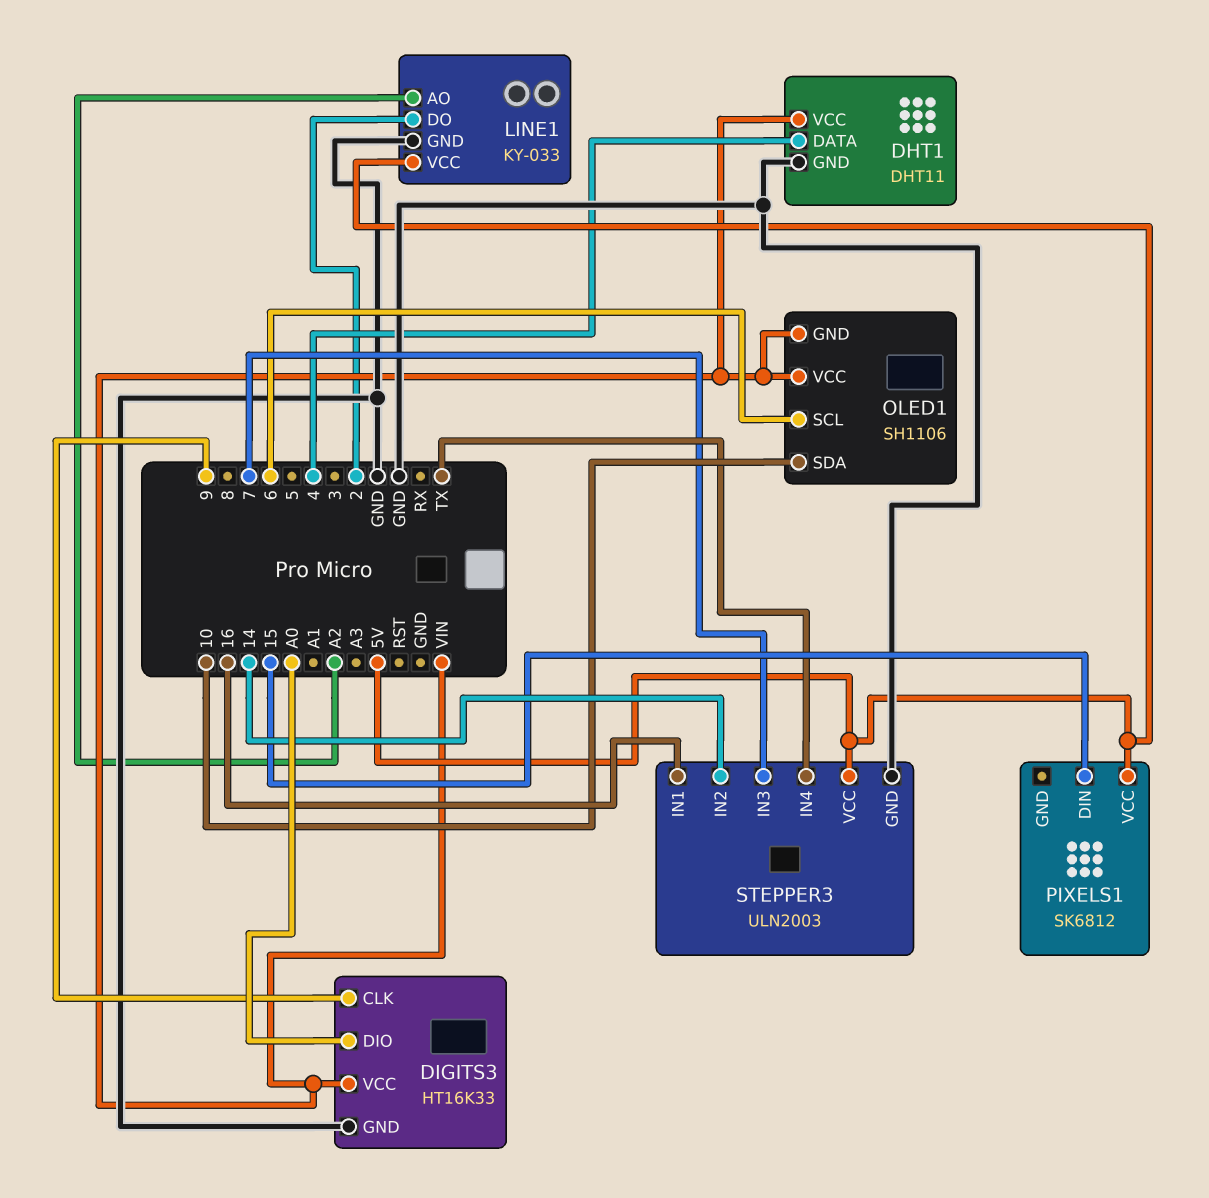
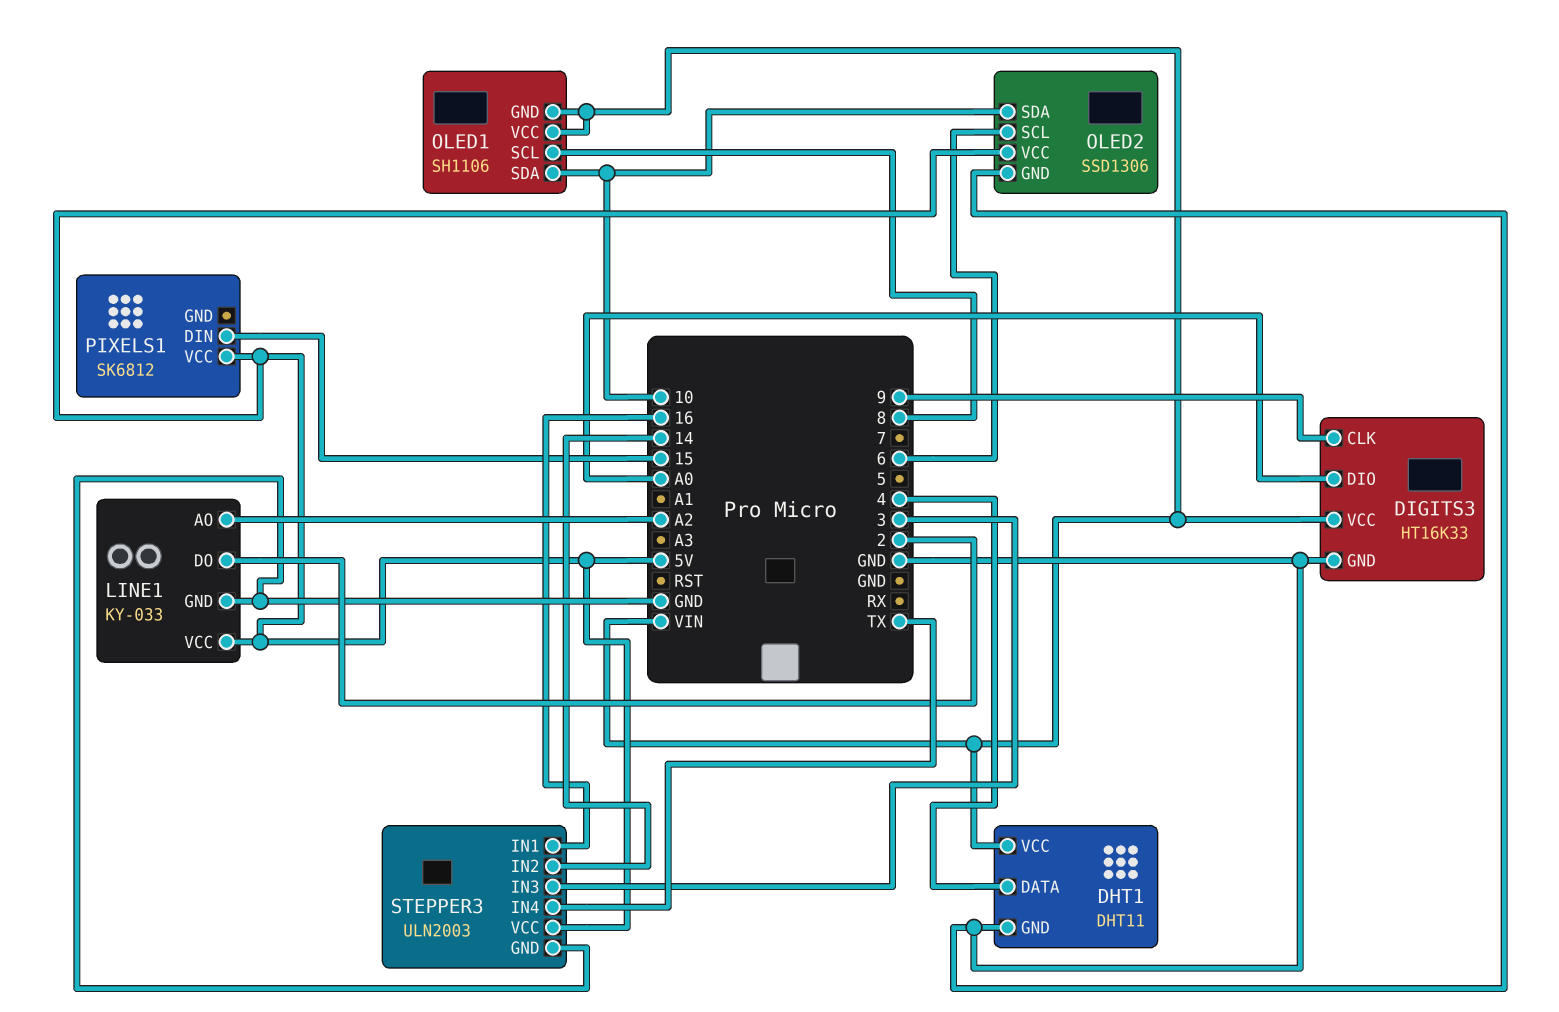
OLED1 pin SCL: 6 -> 8
OLED2: none -> SSD1306
OLED2 pin GND: none -> GND
OLED2 pin SCL: none -> 6
OLED2 pin SDA: none -> 10
OLED2 pin VCC: none -> 5V
STEPPER3 pin IN3: 7 -> 3

